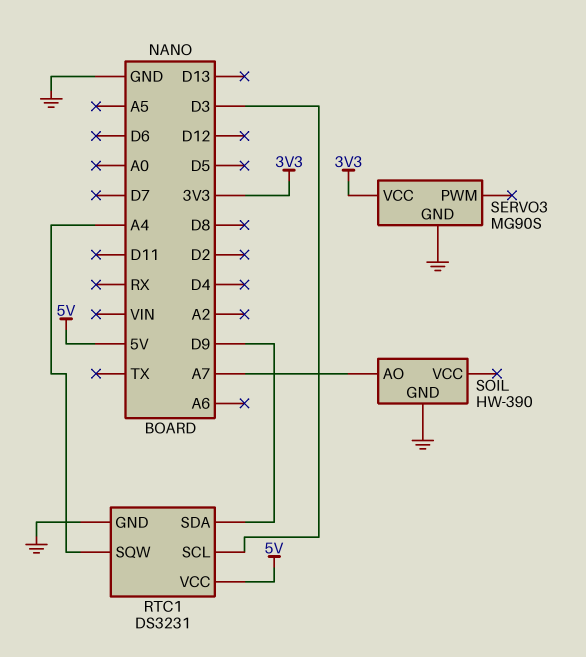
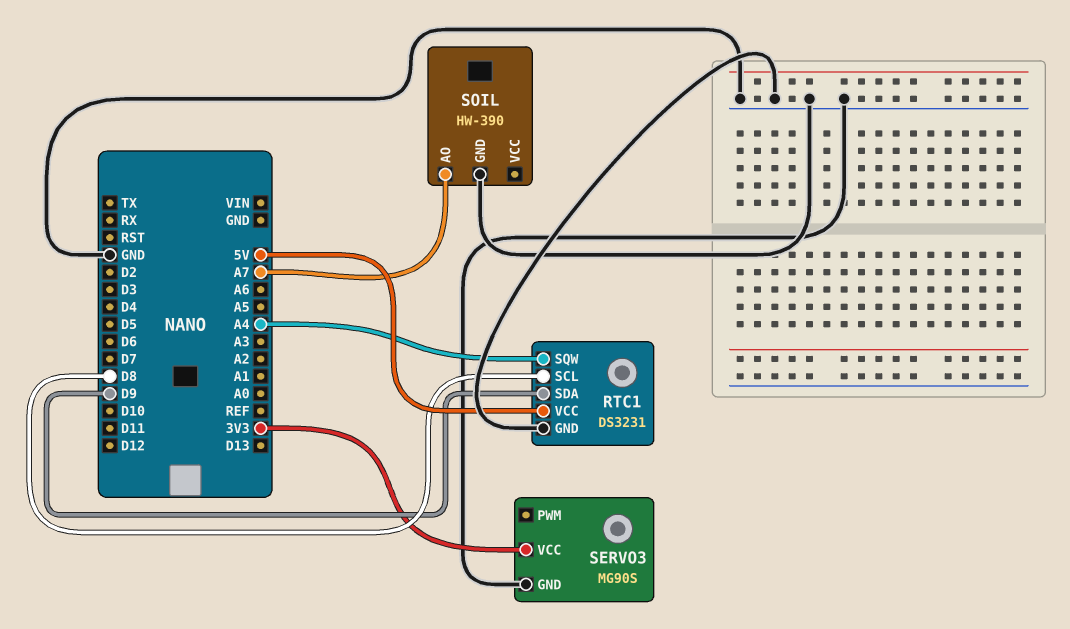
RTC1 pin SCL: D3 -> D8

